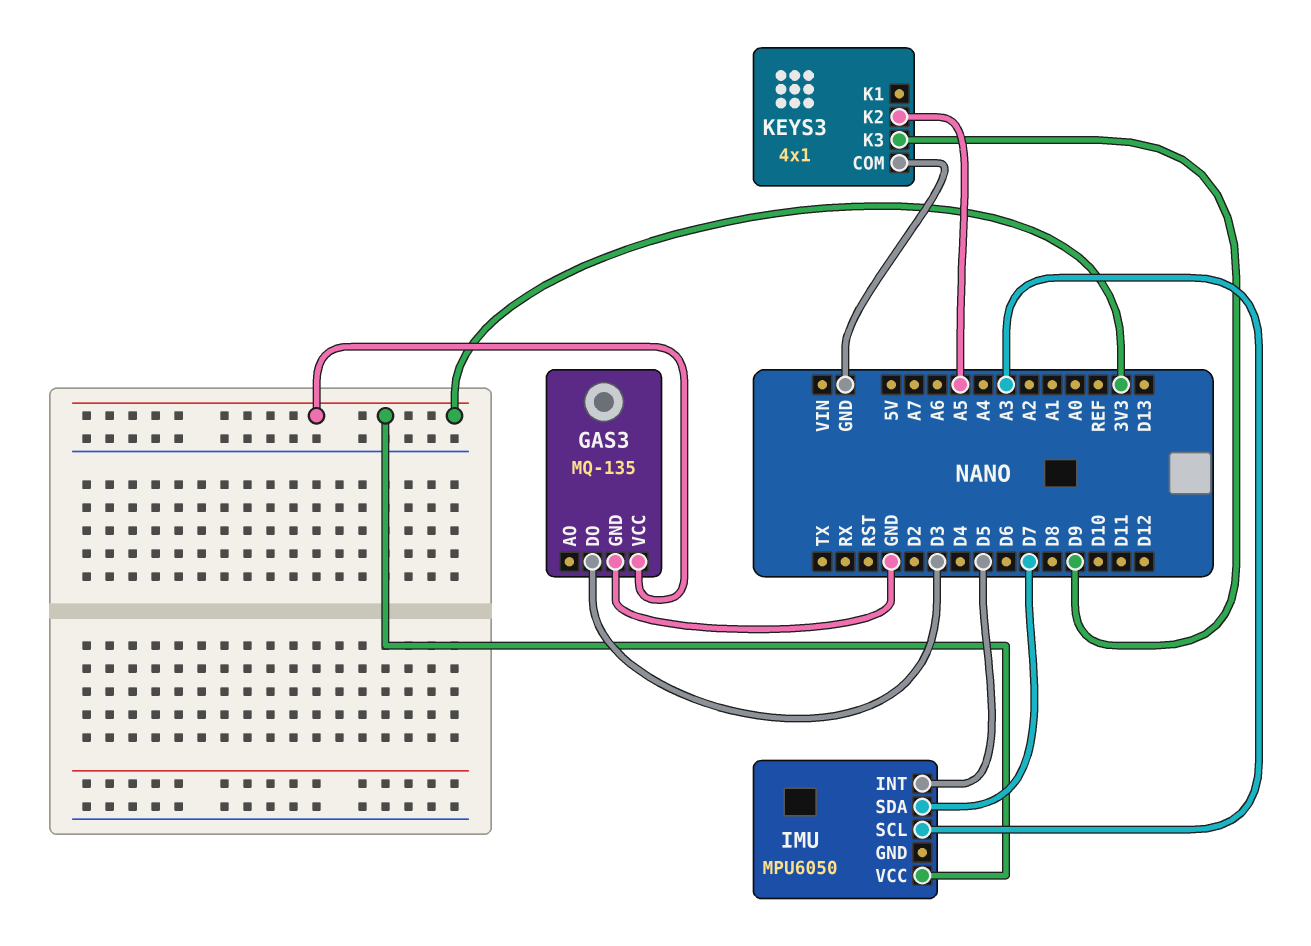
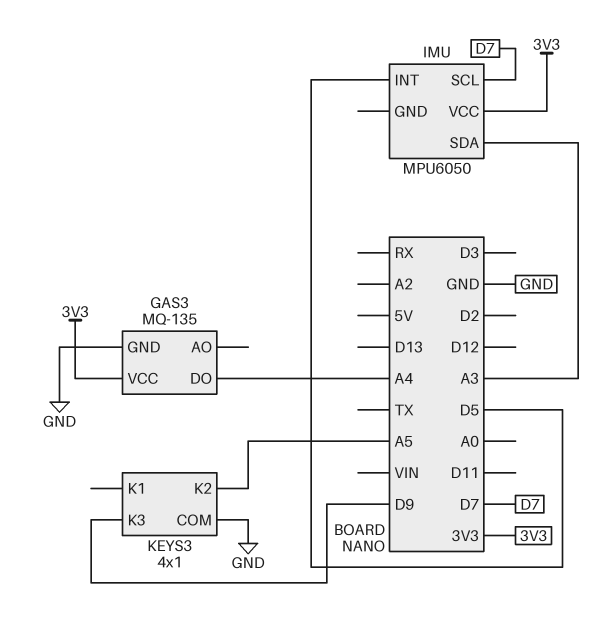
GAS3 pin DO: D3 -> A4
IMU pin SCL: A3 -> D7
IMU pin SDA: D7 -> A3

